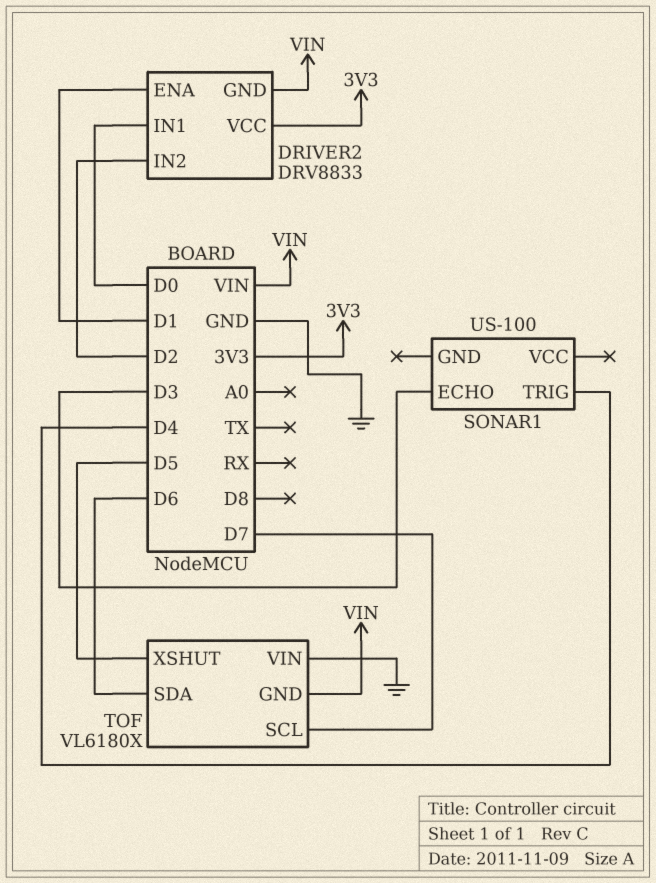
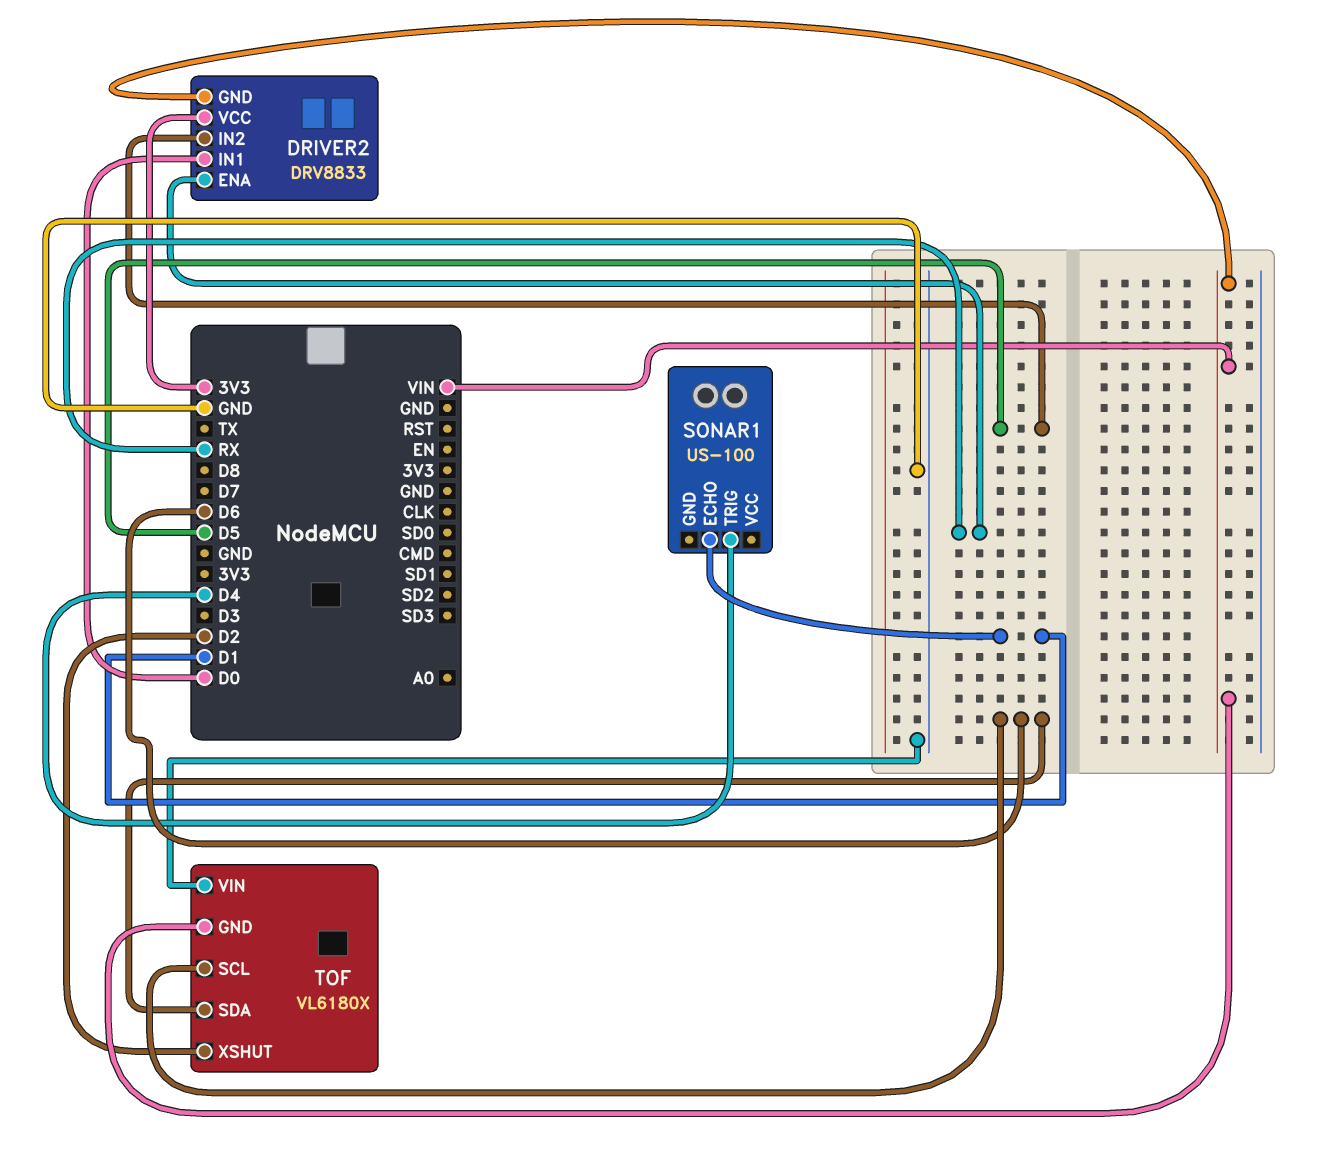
DRIVER2 pin ENA: D1 -> RX
DRIVER2 pin IN2: D2 -> D5
SONAR1 pin ECHO: D3 -> D1
TOF pin SCL: D7 -> D6
TOF pin XSHUT: D5 -> D2

